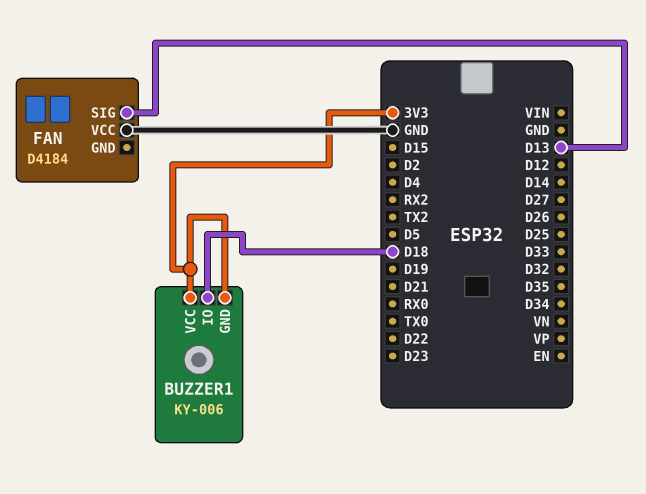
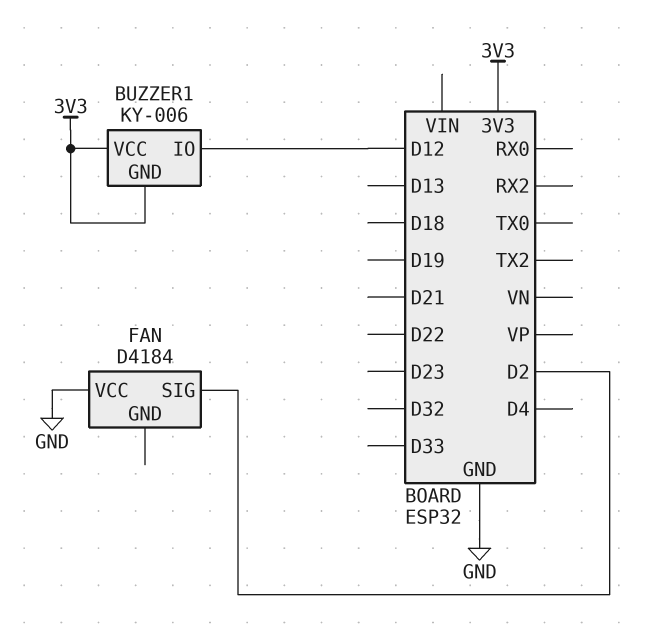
BUZZER1 pin IO: D18 -> D12
FAN pin SIG: D13 -> D2

